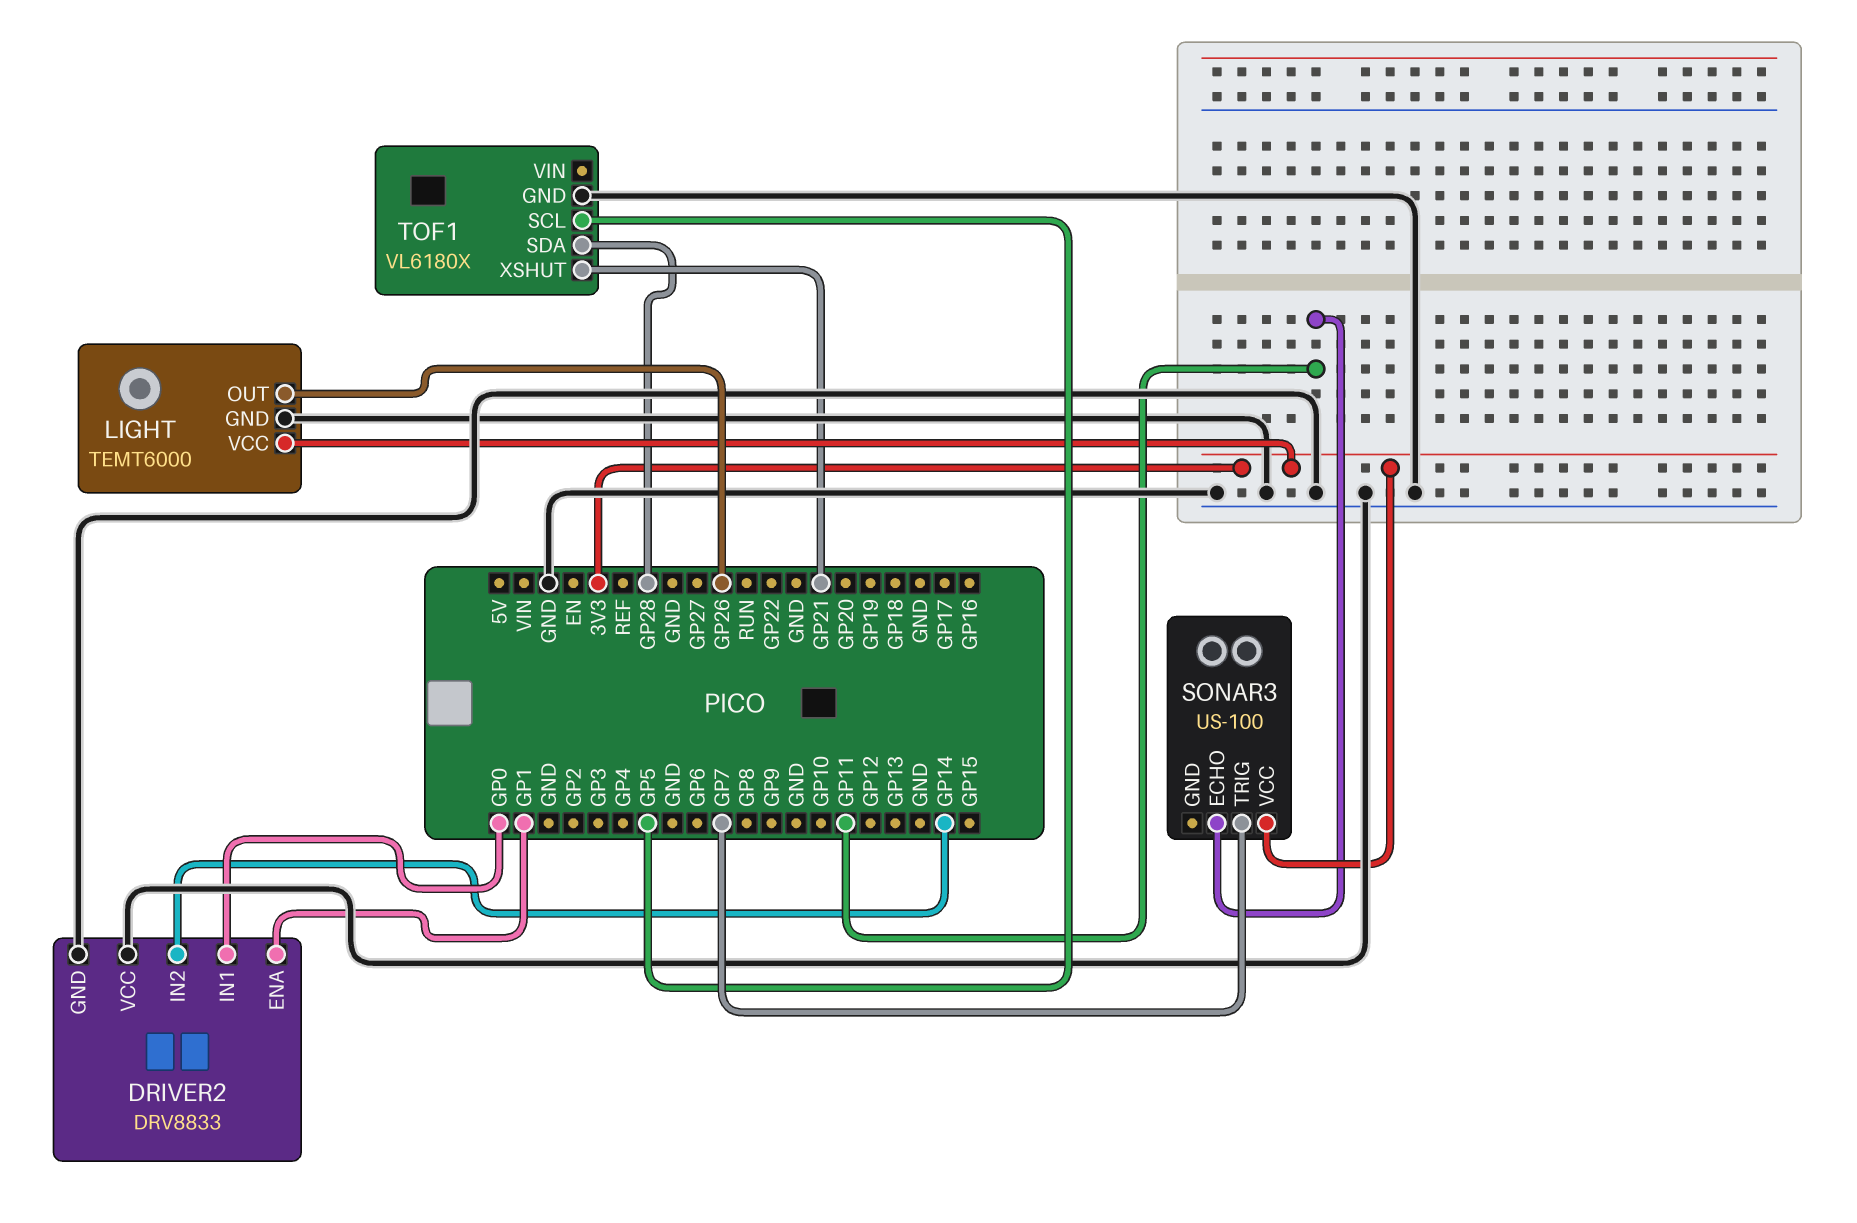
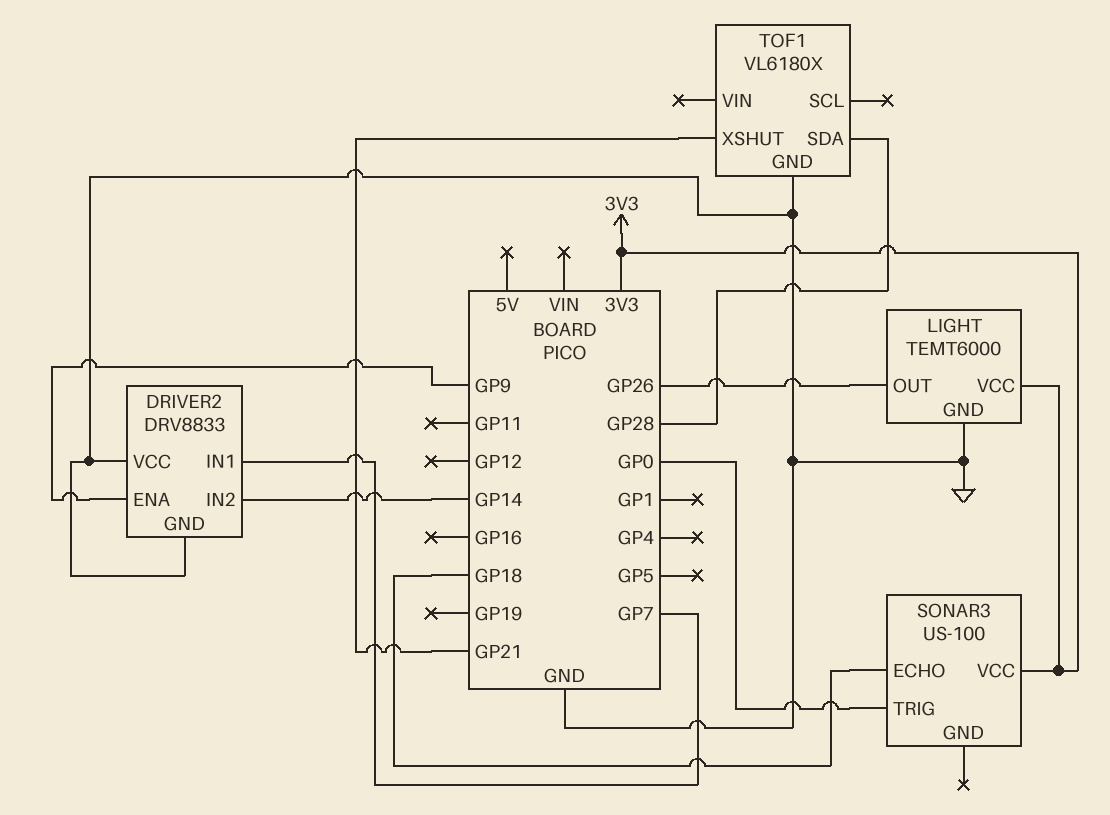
DRIVER2 pin ENA: GP1 -> GP9
DRIVER2 pin IN1: GP0 -> GP7
SONAR3 pin ECHO: GP11 -> GP18
SONAR3 pin TRIG: GP7 -> GP0
TOF1 pin SCL: GP5 -> none

